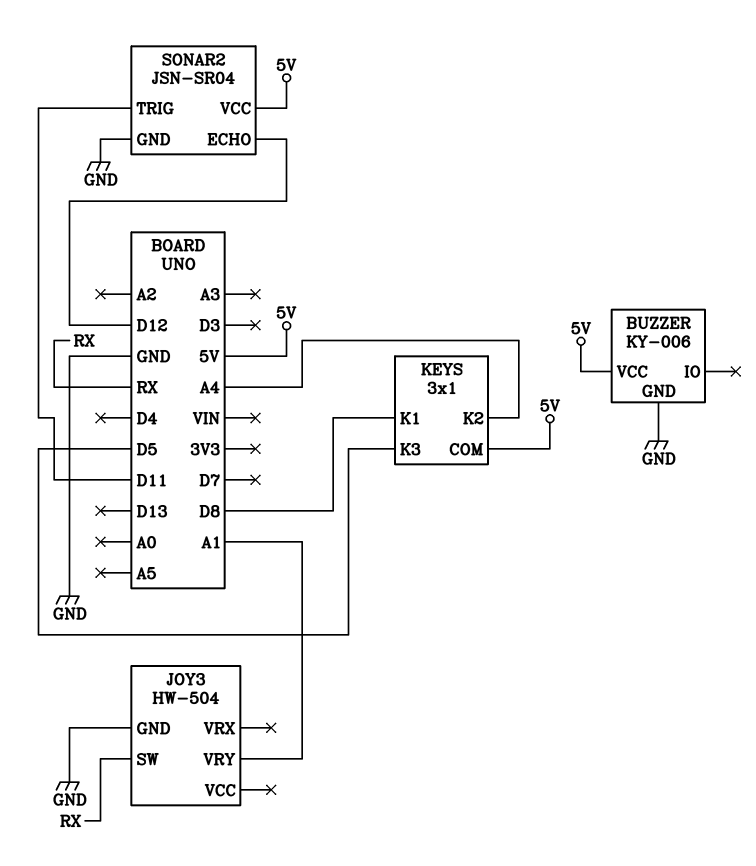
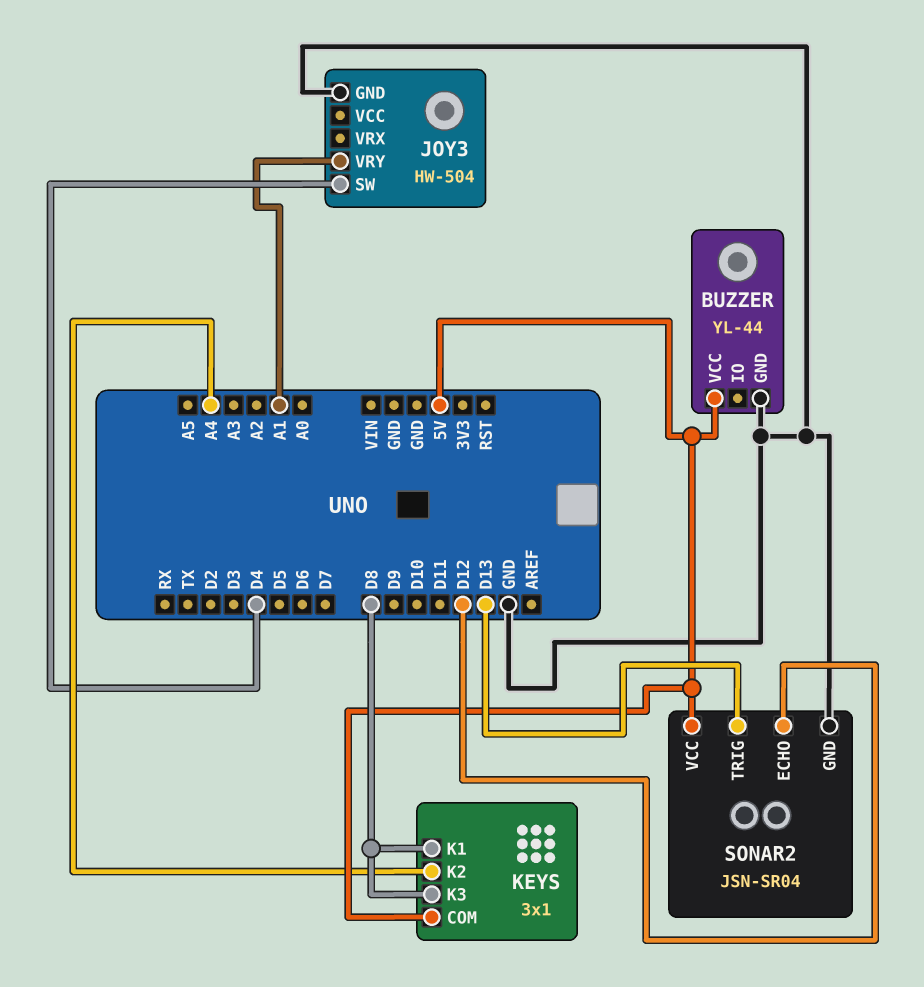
BUZZER: KY-006 -> YL-44
JOY3 pin SW: RX -> D4
KEYS pin K3: D5 -> D8
SONAR2 pin TRIG: D11 -> D13

